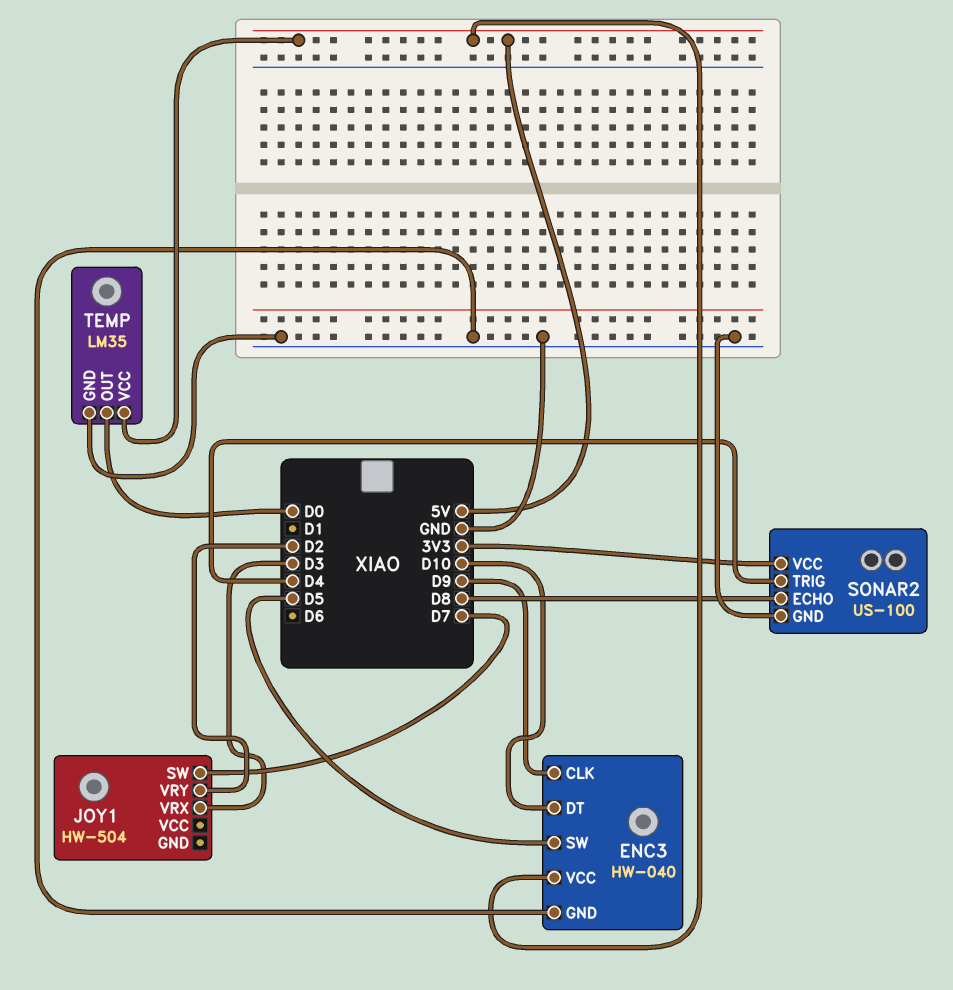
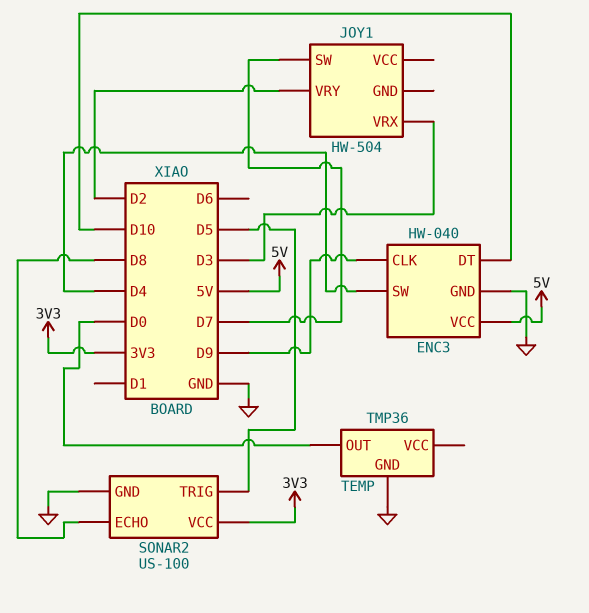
ENC3 pin SW: D5 -> D4
SONAR2 pin TRIG: D4 -> D5
TEMP: LM35 -> TMP36
TEMP pin VCC: 5V -> none

